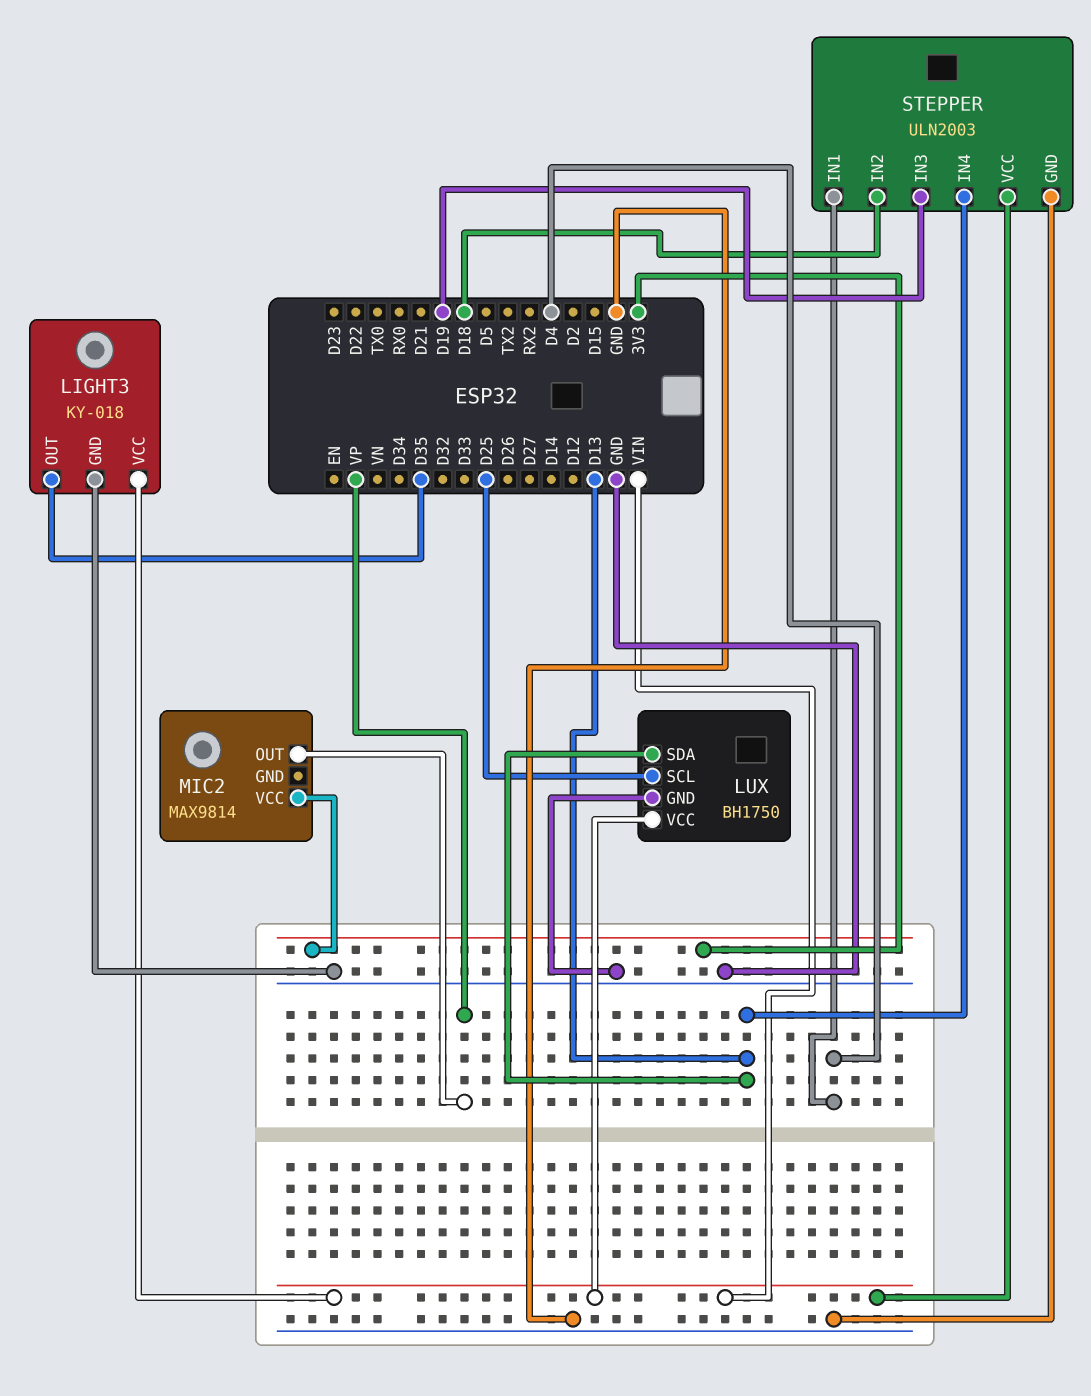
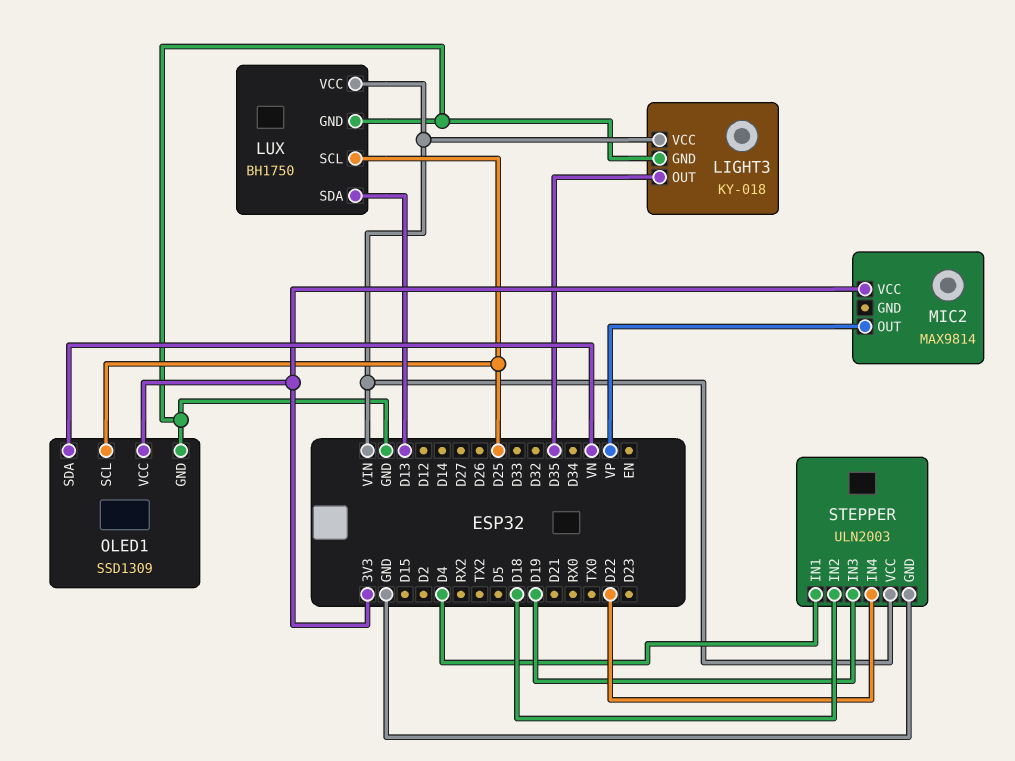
OLED1: none -> SSD1309
OLED1 pin GND: none -> GND
OLED1 pin SCL: none -> D25
OLED1 pin SDA: none -> VN
OLED1 pin VCC: none -> 3V3
STEPPER pin IN4: D13 -> D22

